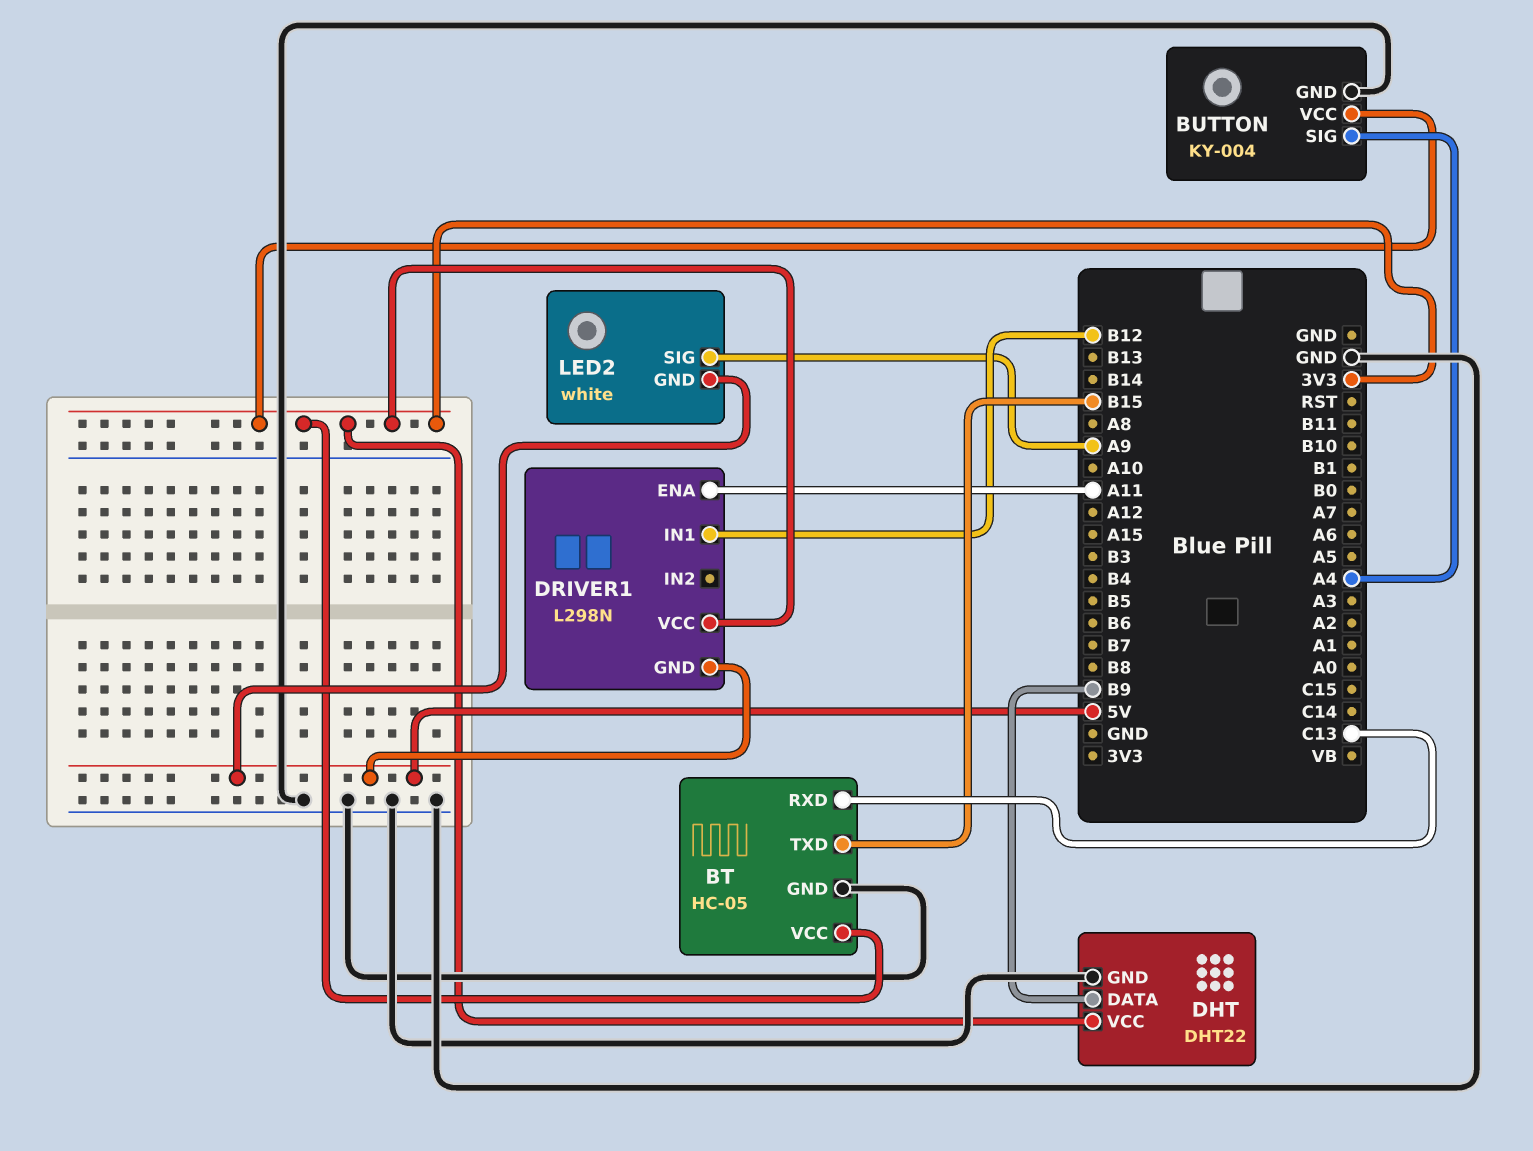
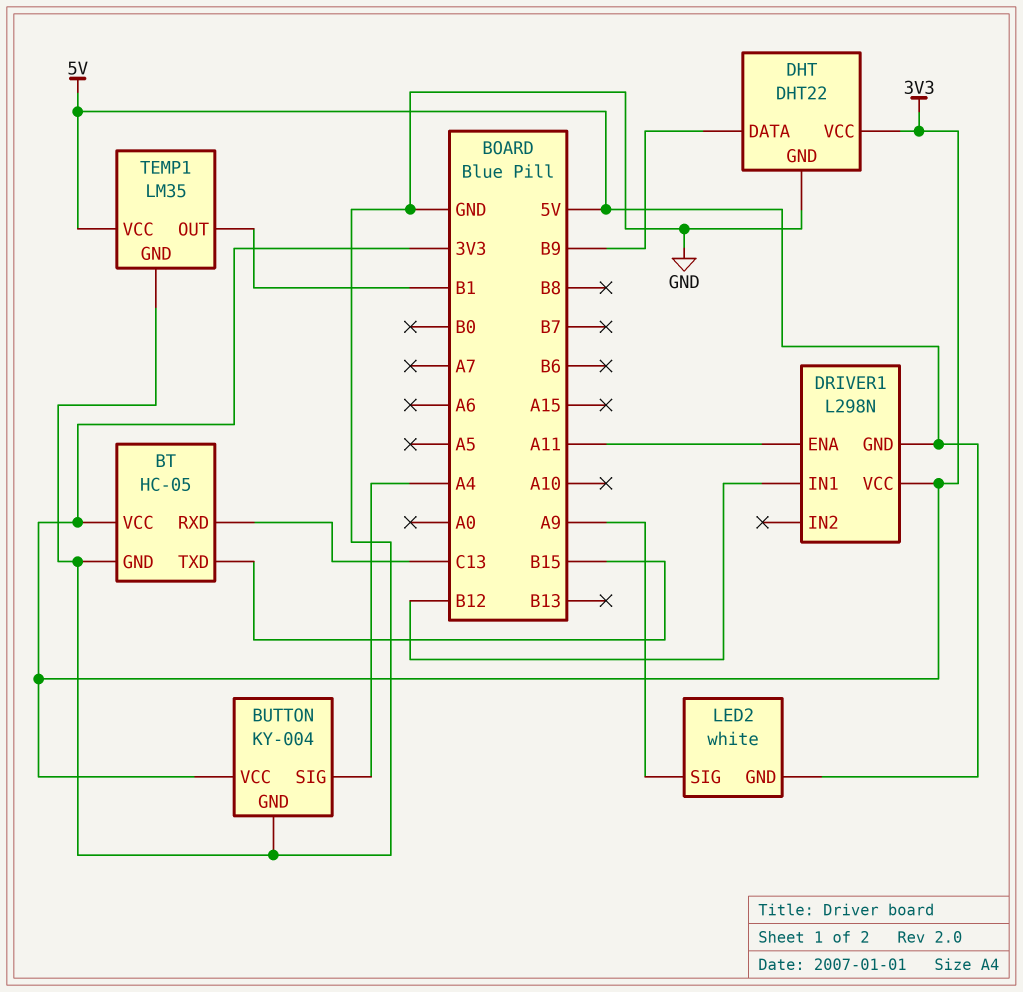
TEMP1: none -> LM35
TEMP1 pin GND: none -> GND
TEMP1 pin OUT: none -> B1
TEMP1 pin VCC: none -> 5V

